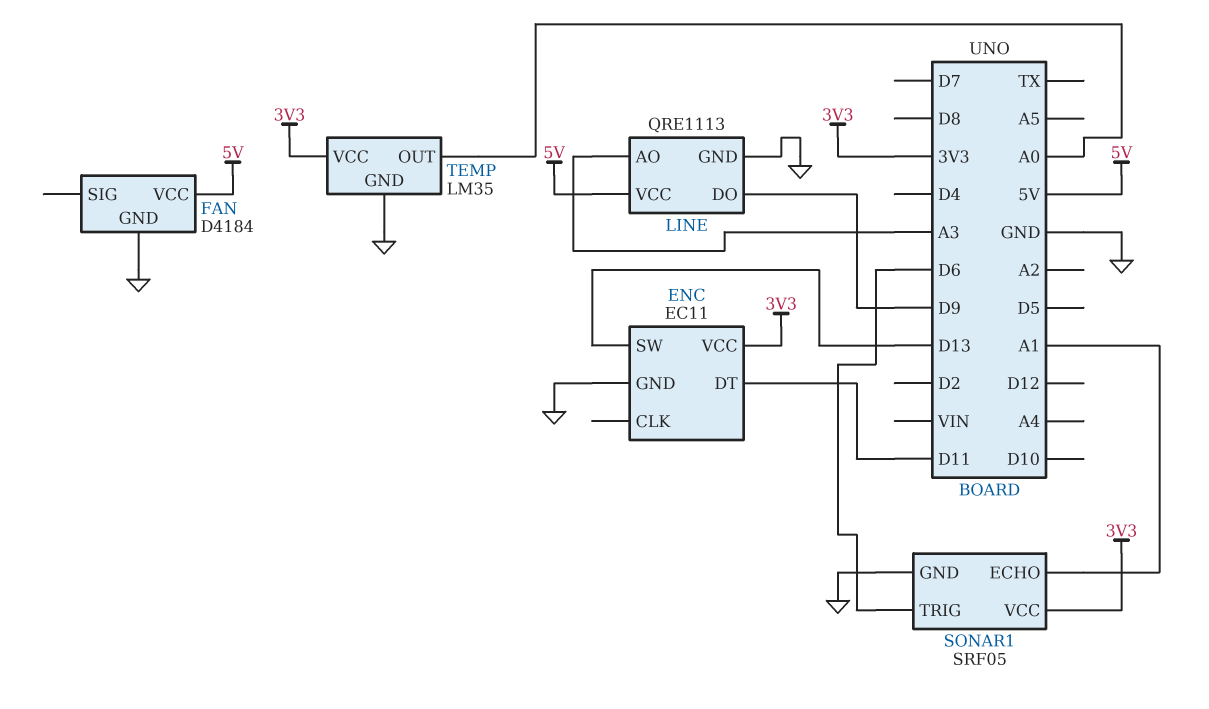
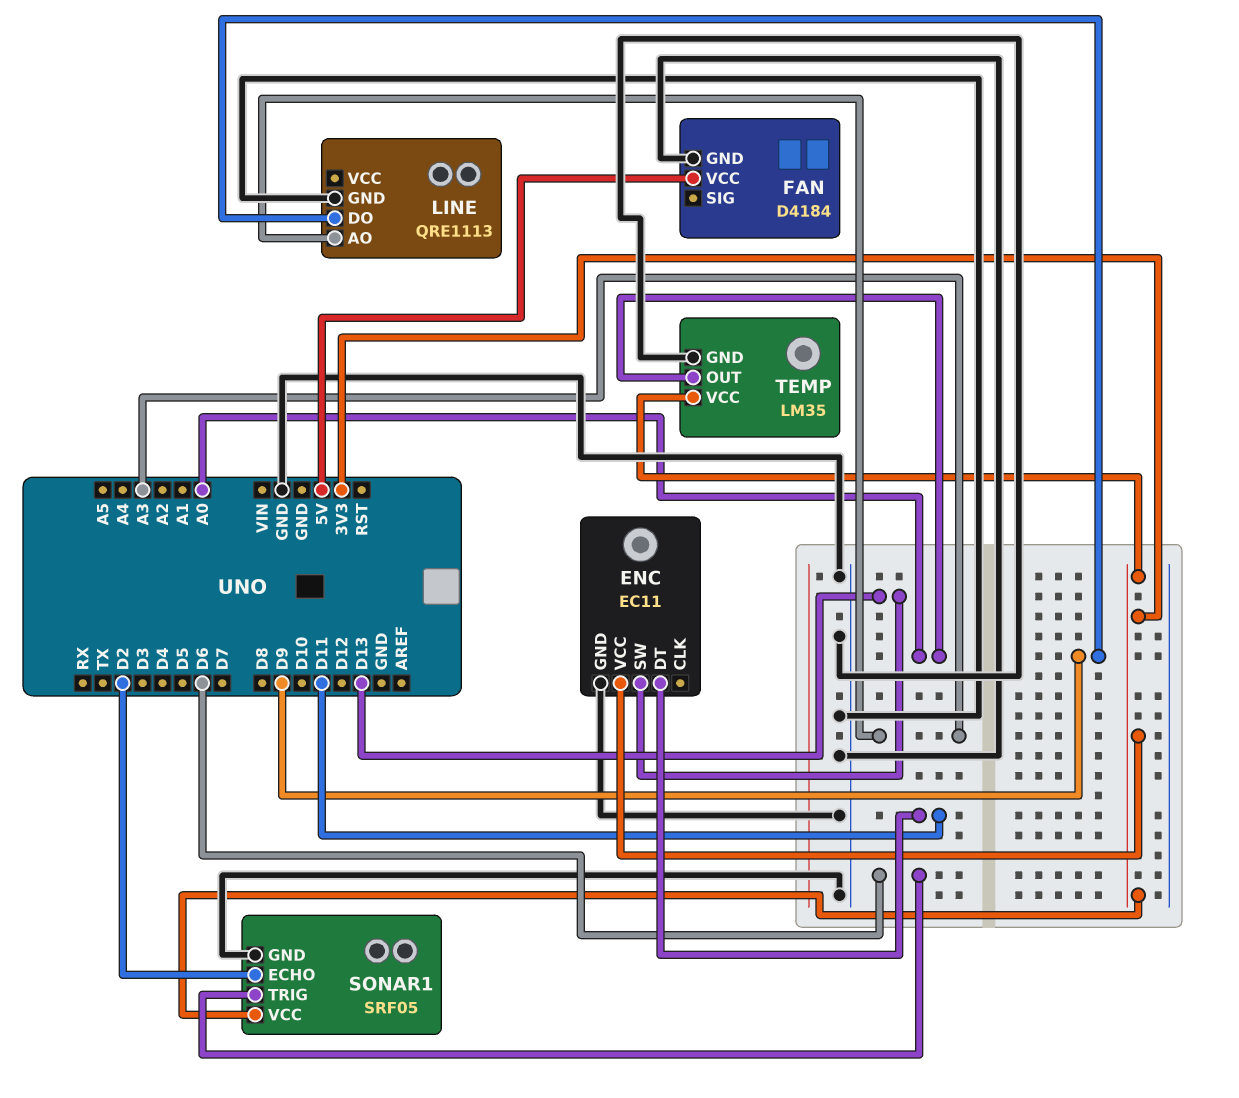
LINE pin VCC: 5V -> none
SONAR1 pin ECHO: A1 -> D2

